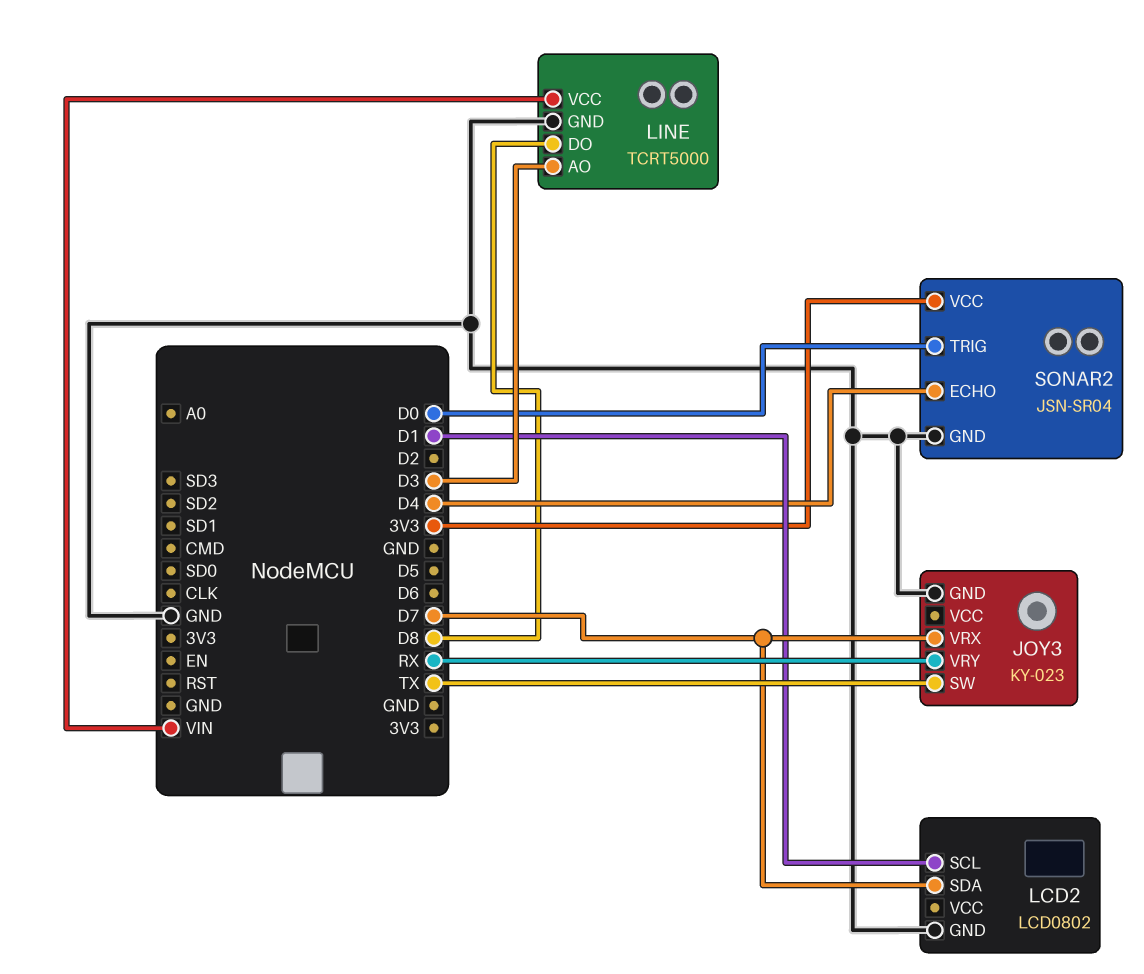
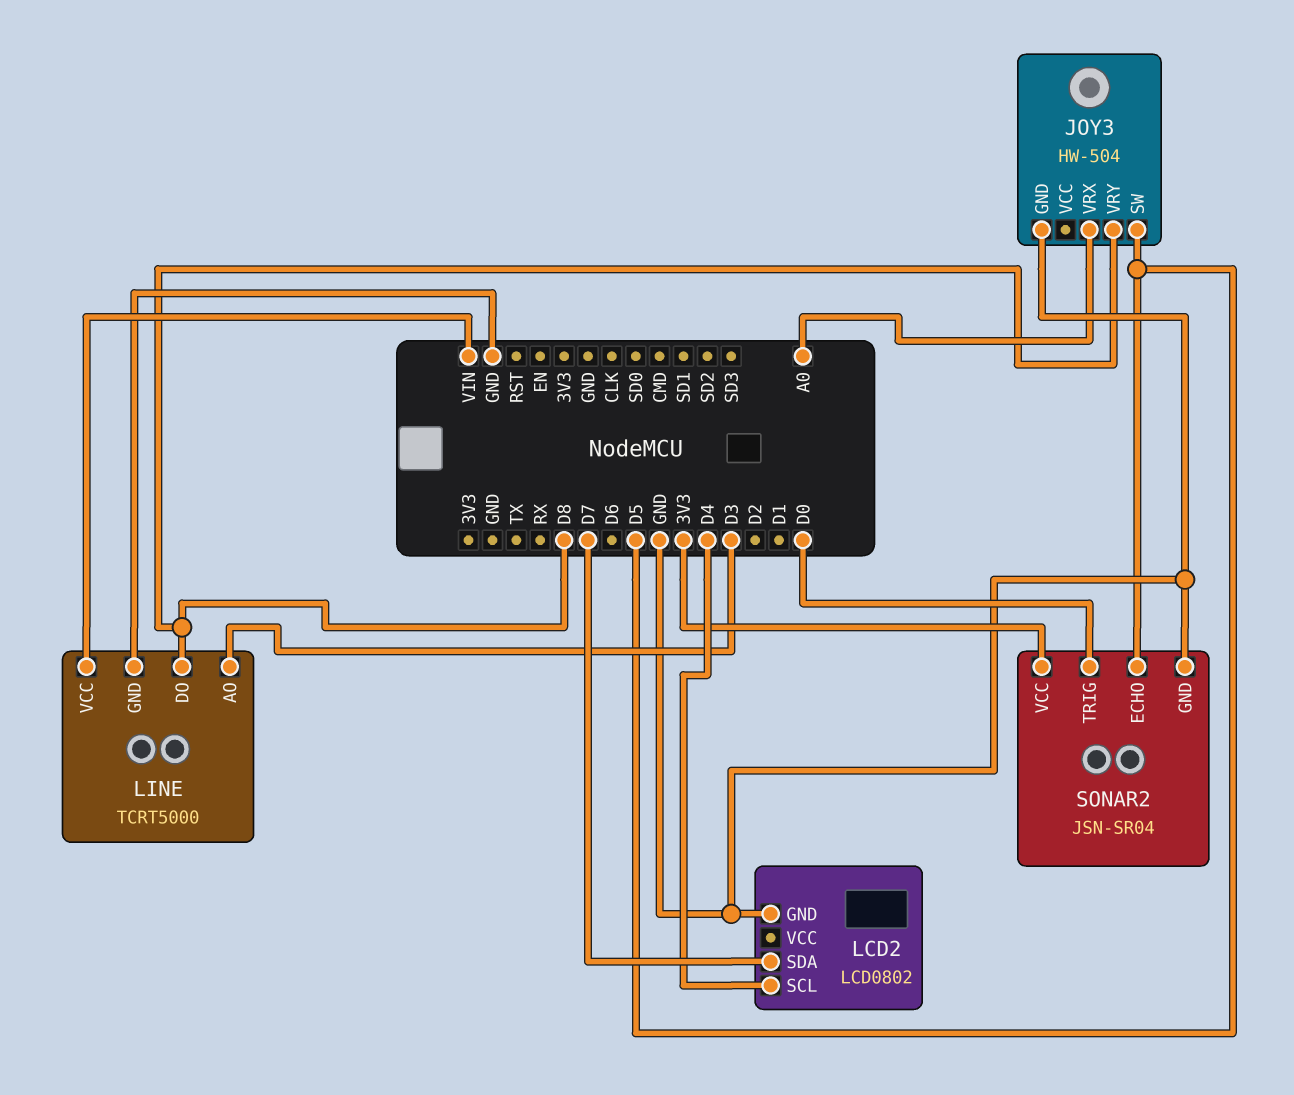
JOY3: KY-023 -> HW-504
JOY3 pin SW: TX -> D5
JOY3 pin VRX: D7 -> A0
JOY3 pin VRY: RX -> D8
LCD2 pin SCL: D1 -> D4
SONAR2 pin ECHO: D4 -> D5

